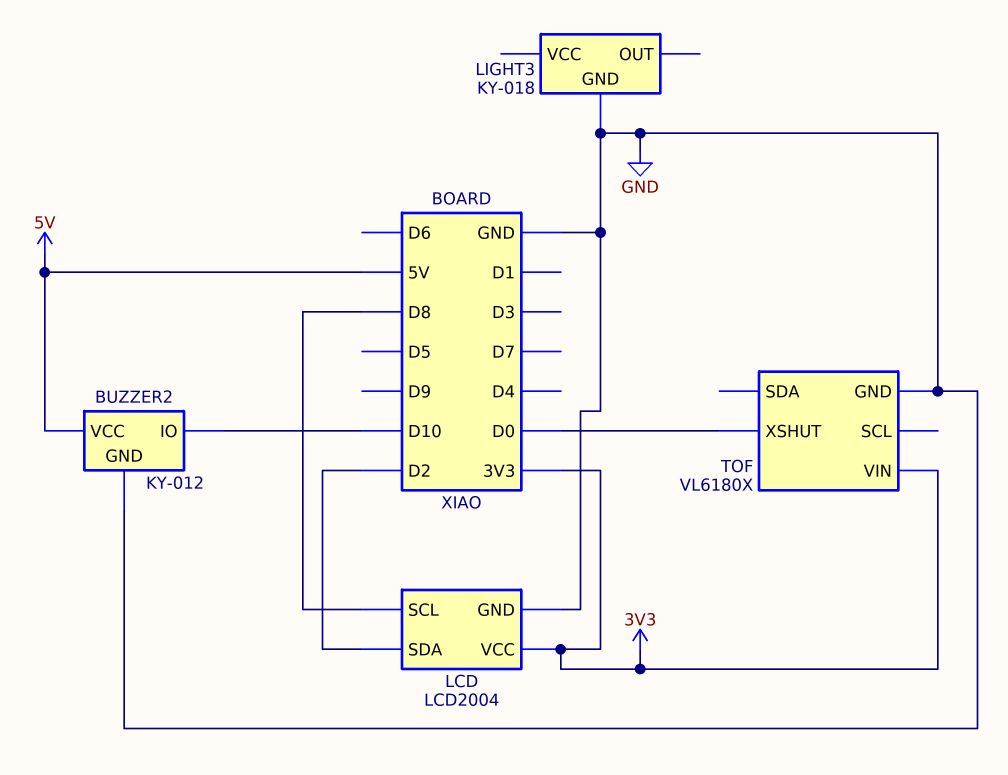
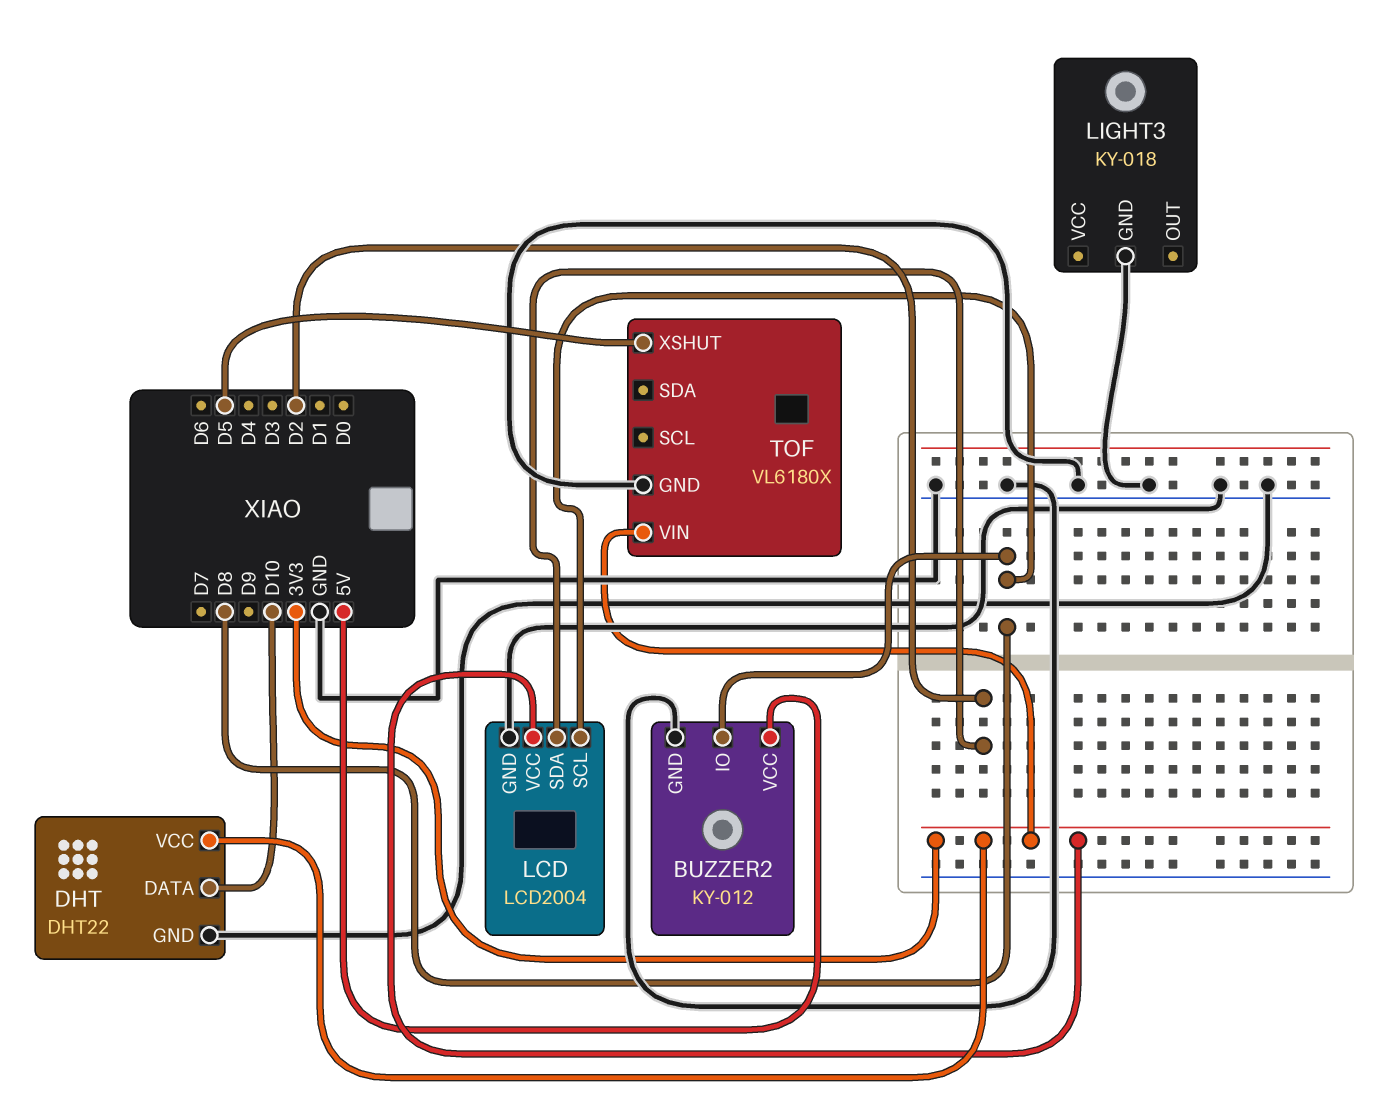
BUZZER2 pin IO: D10 -> D8
DHT: none -> DHT22
DHT pin DATA: none -> D10
DHT pin GND: none -> GND
DHT pin VCC: none -> 3V3
TOF pin XSHUT: D0 -> D5

